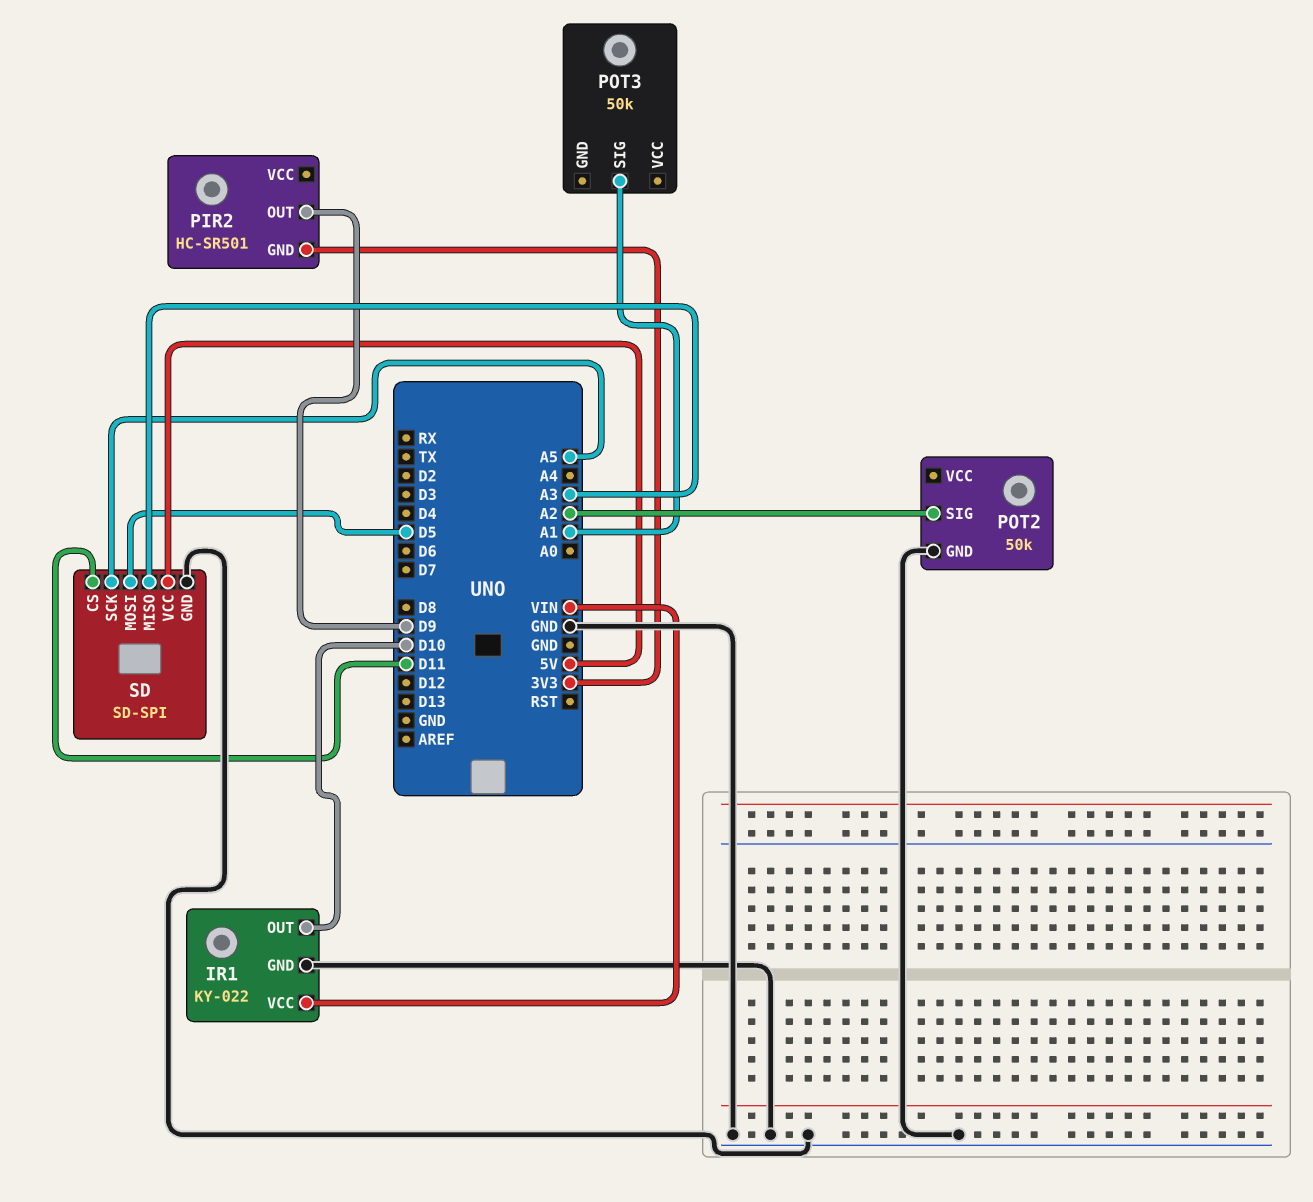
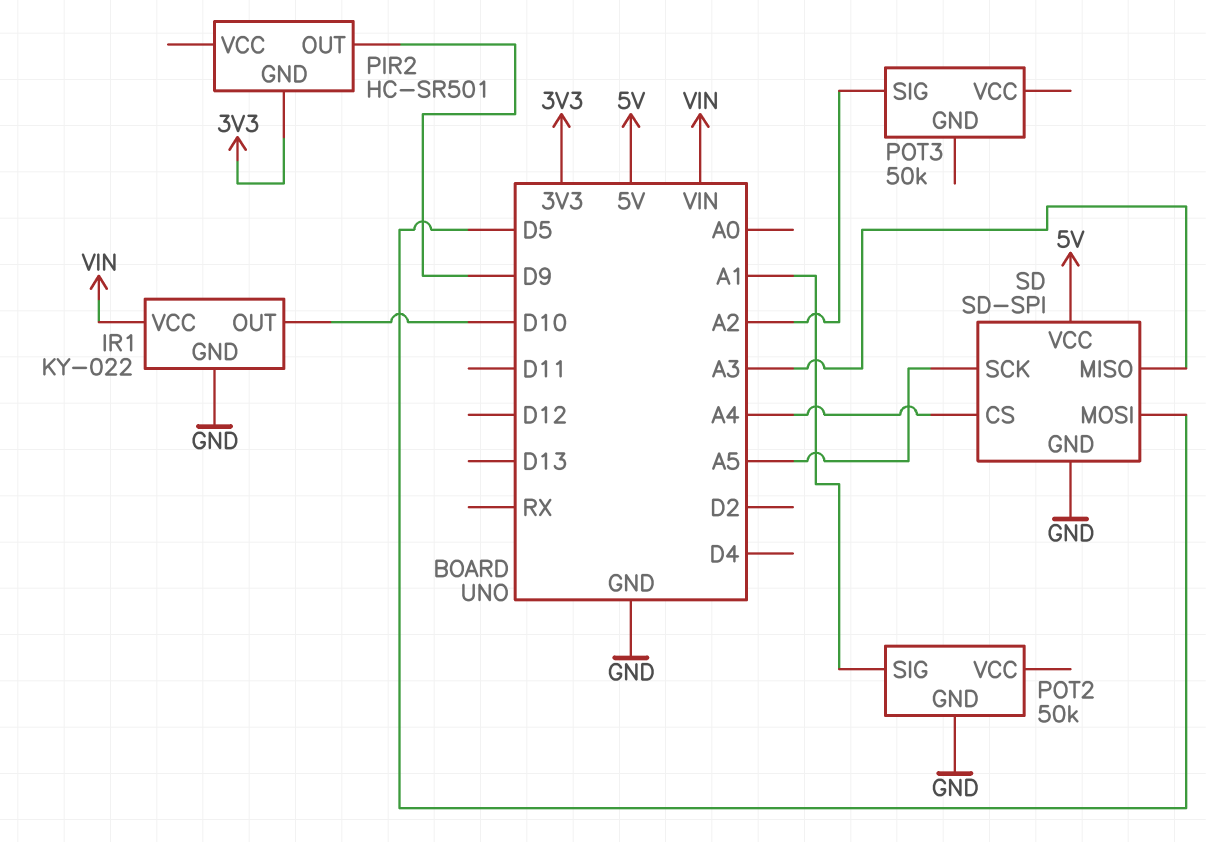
POT2 pin SIG: A2 -> A1
POT3 pin SIG: A1 -> A2
SD pin CS: D11 -> A4

